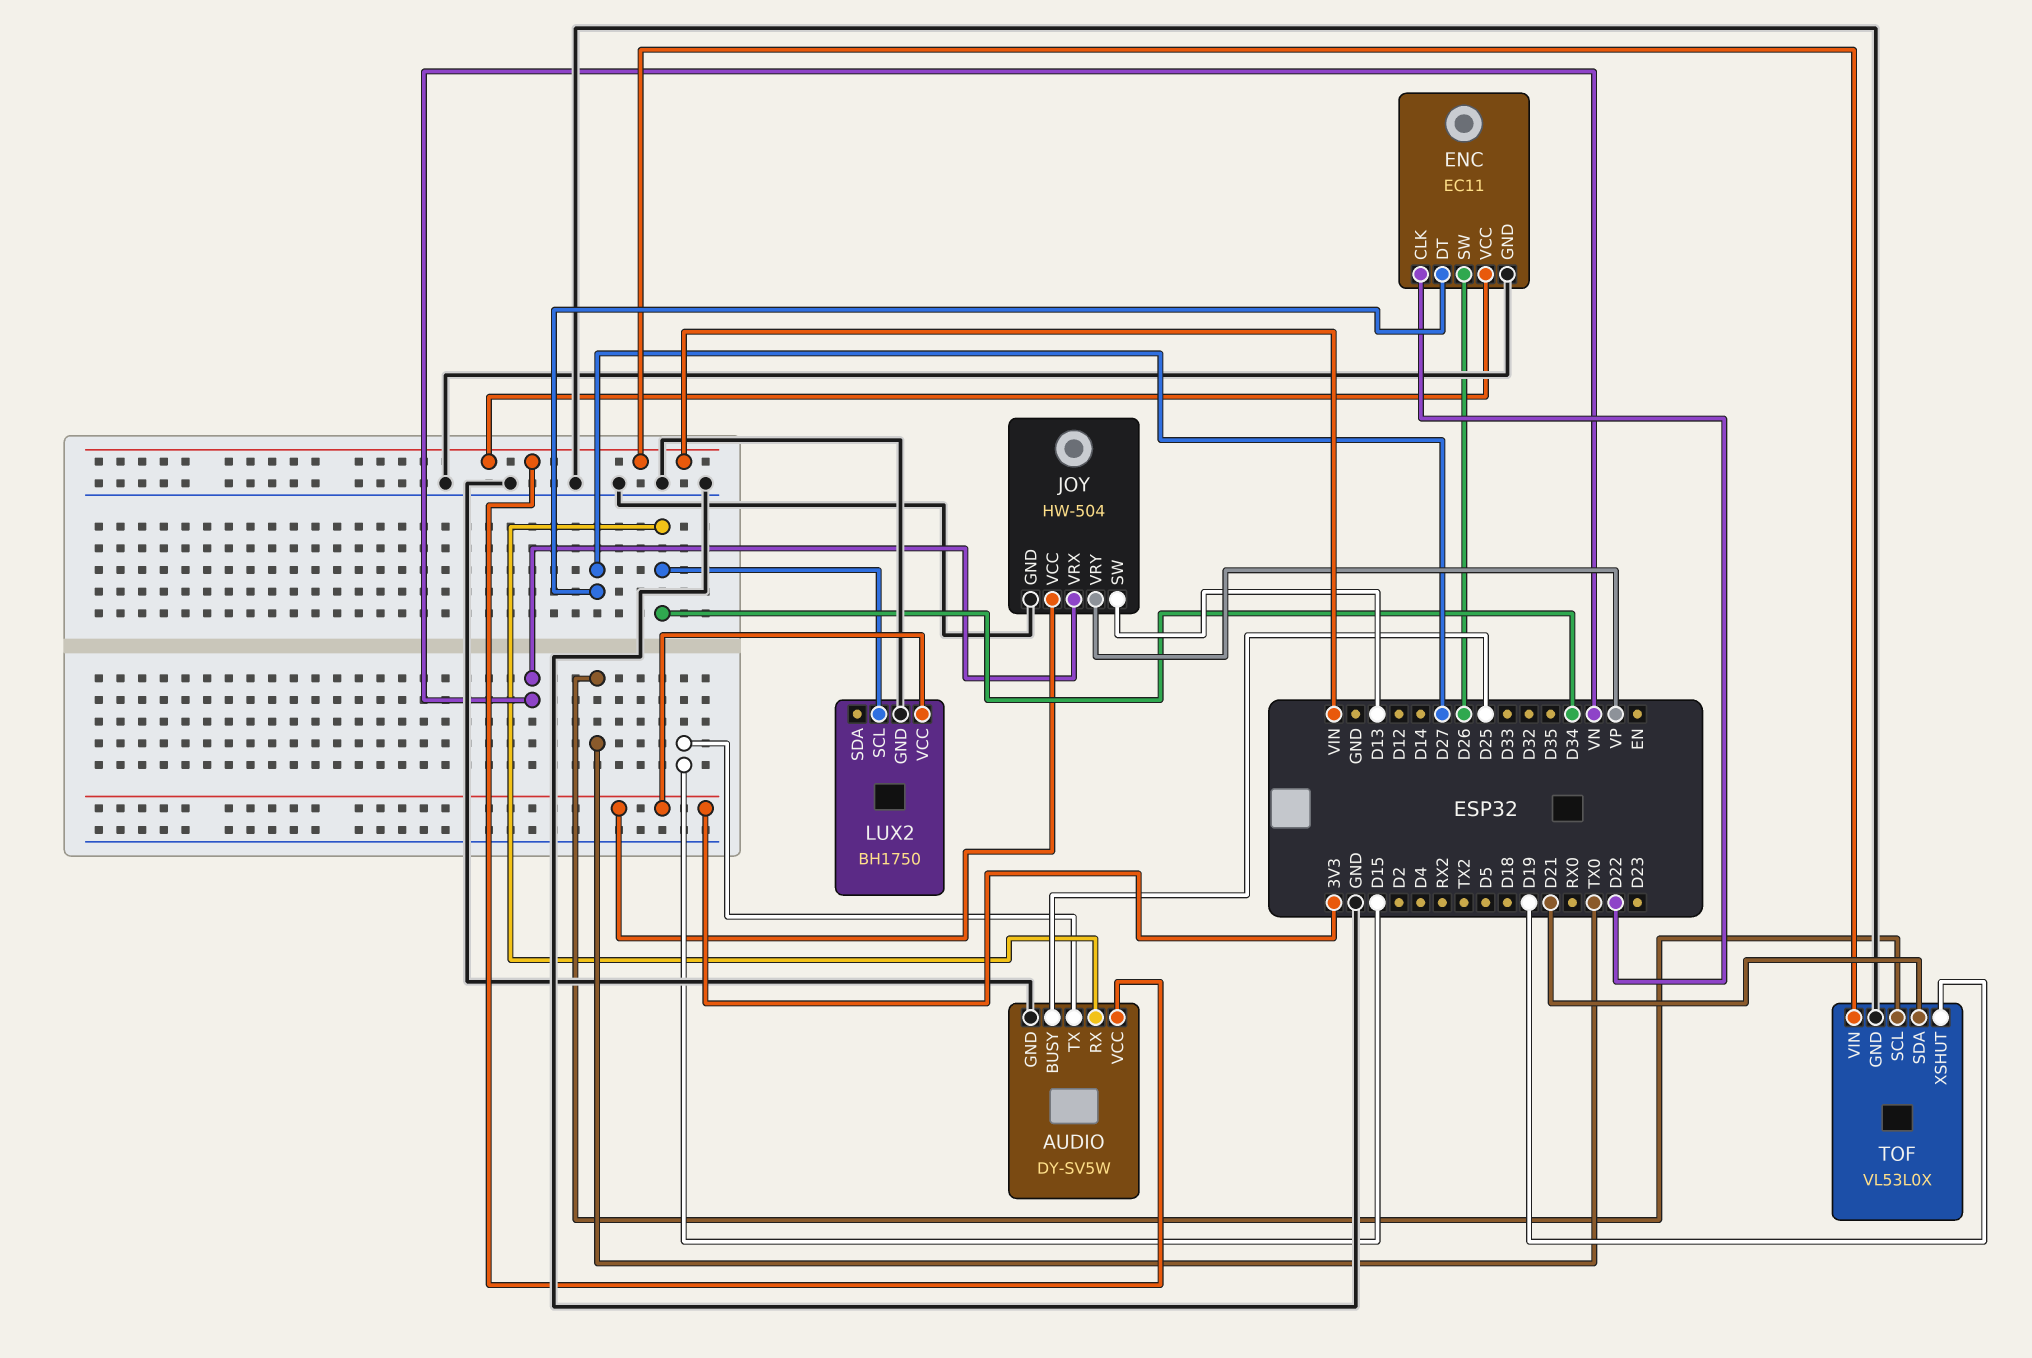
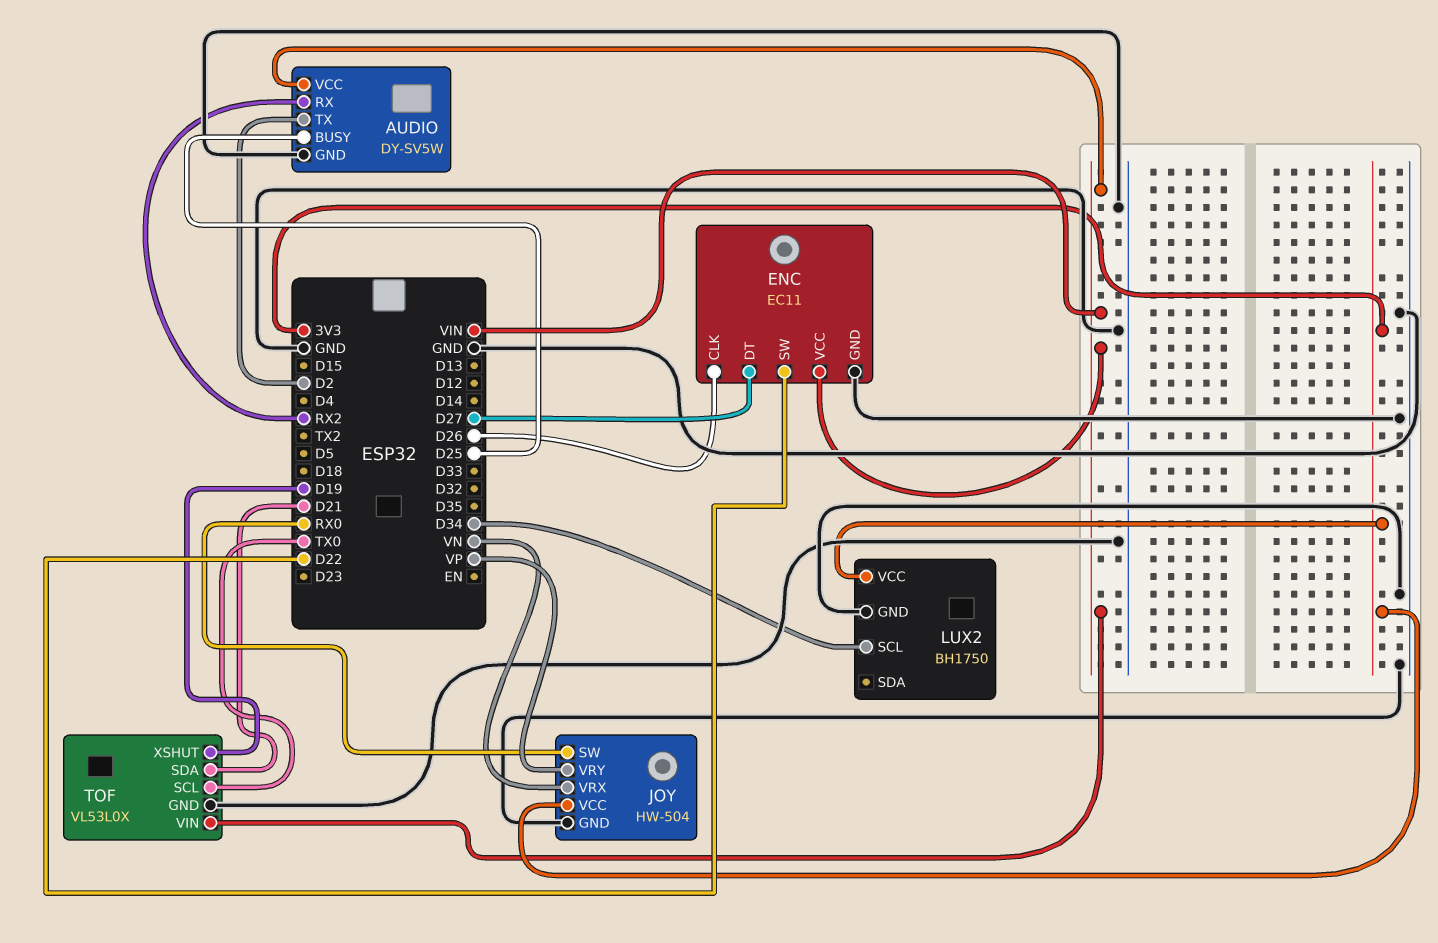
AUDIO pin RX: D34 -> RX2
AUDIO pin TX: D15 -> D2
ENC pin CLK: D22 -> D26
ENC pin SW: D26 -> D22
JOY pin SW: D13 -> RX0

